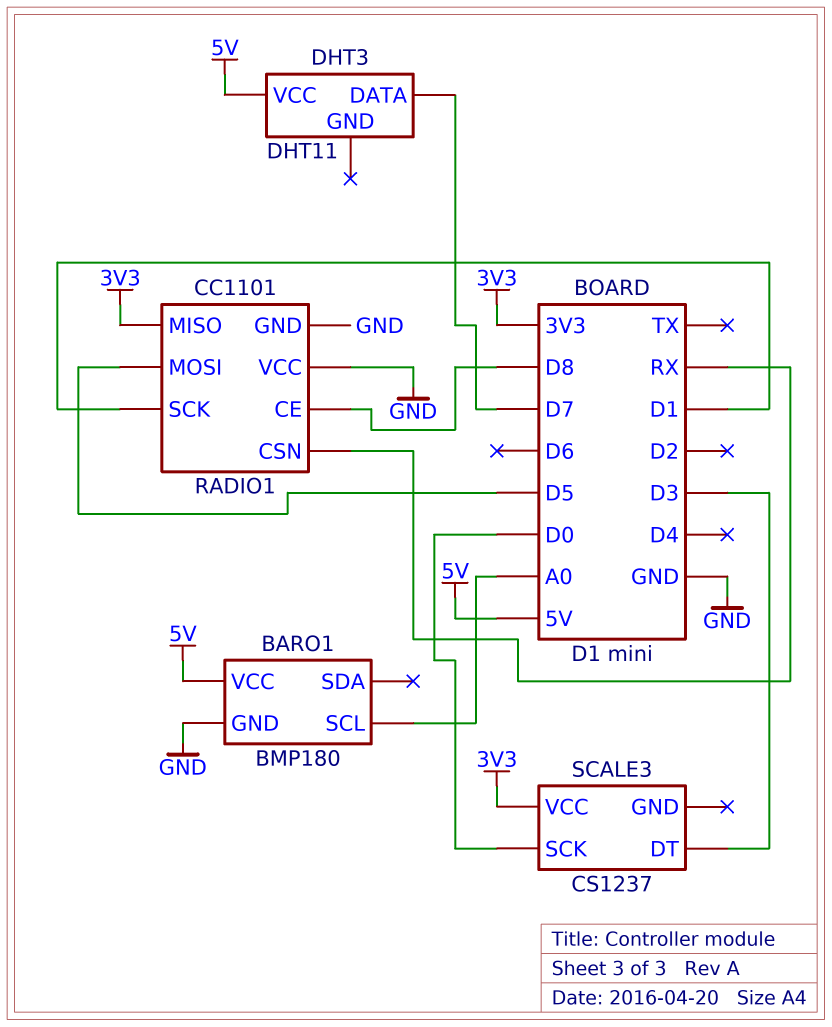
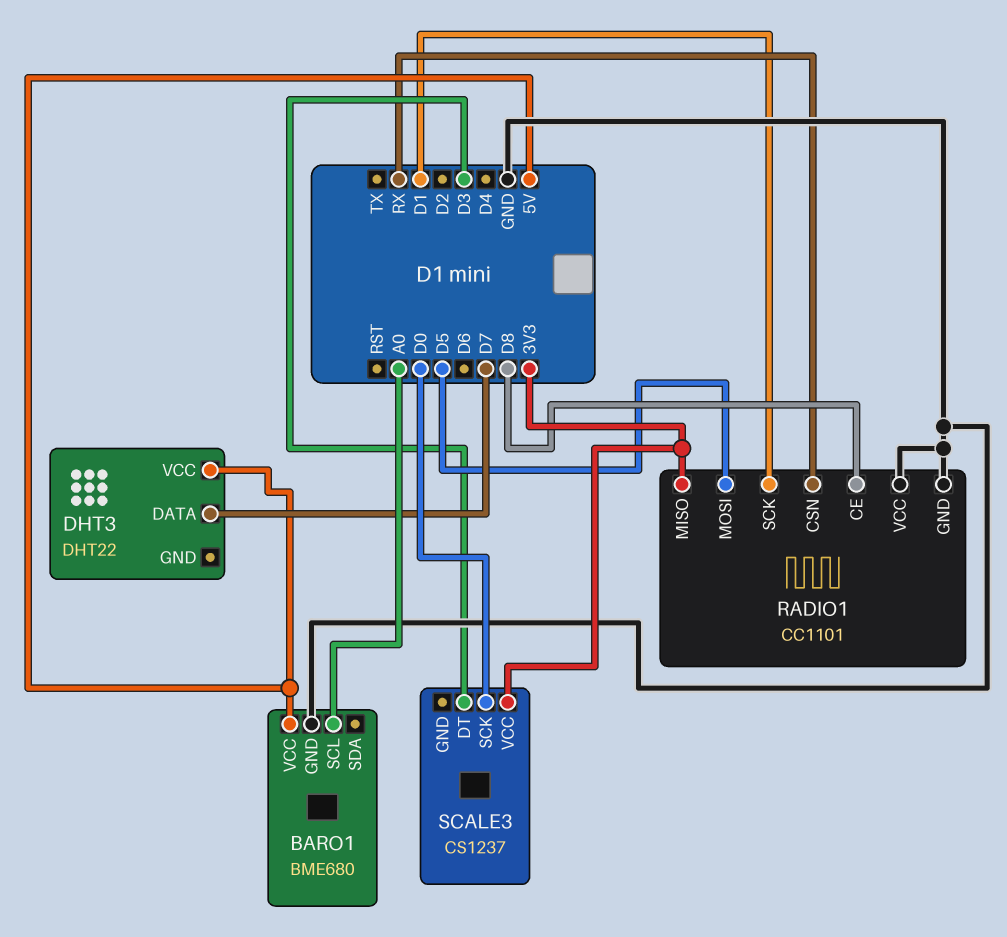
BARO1: BMP180 -> BME680
DHT3: DHT11 -> DHT22

